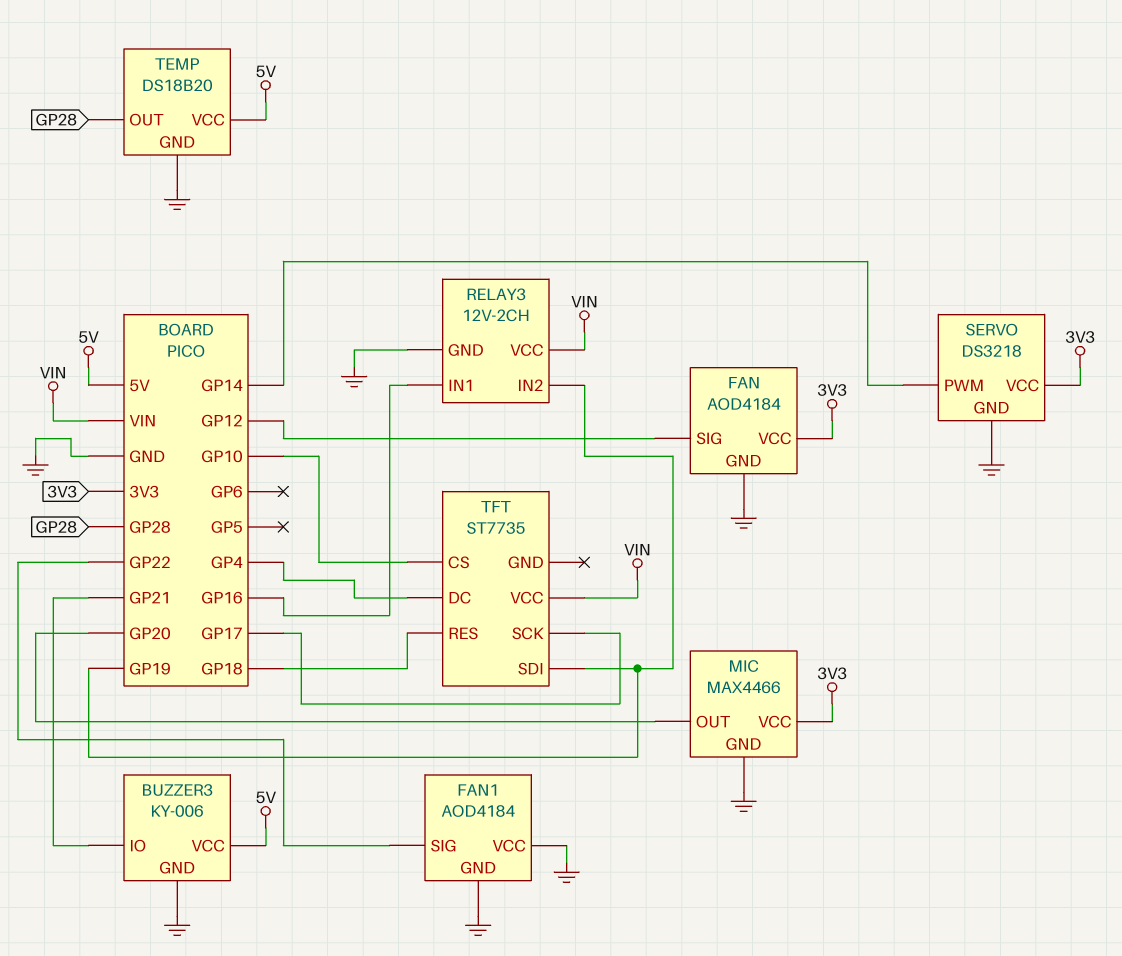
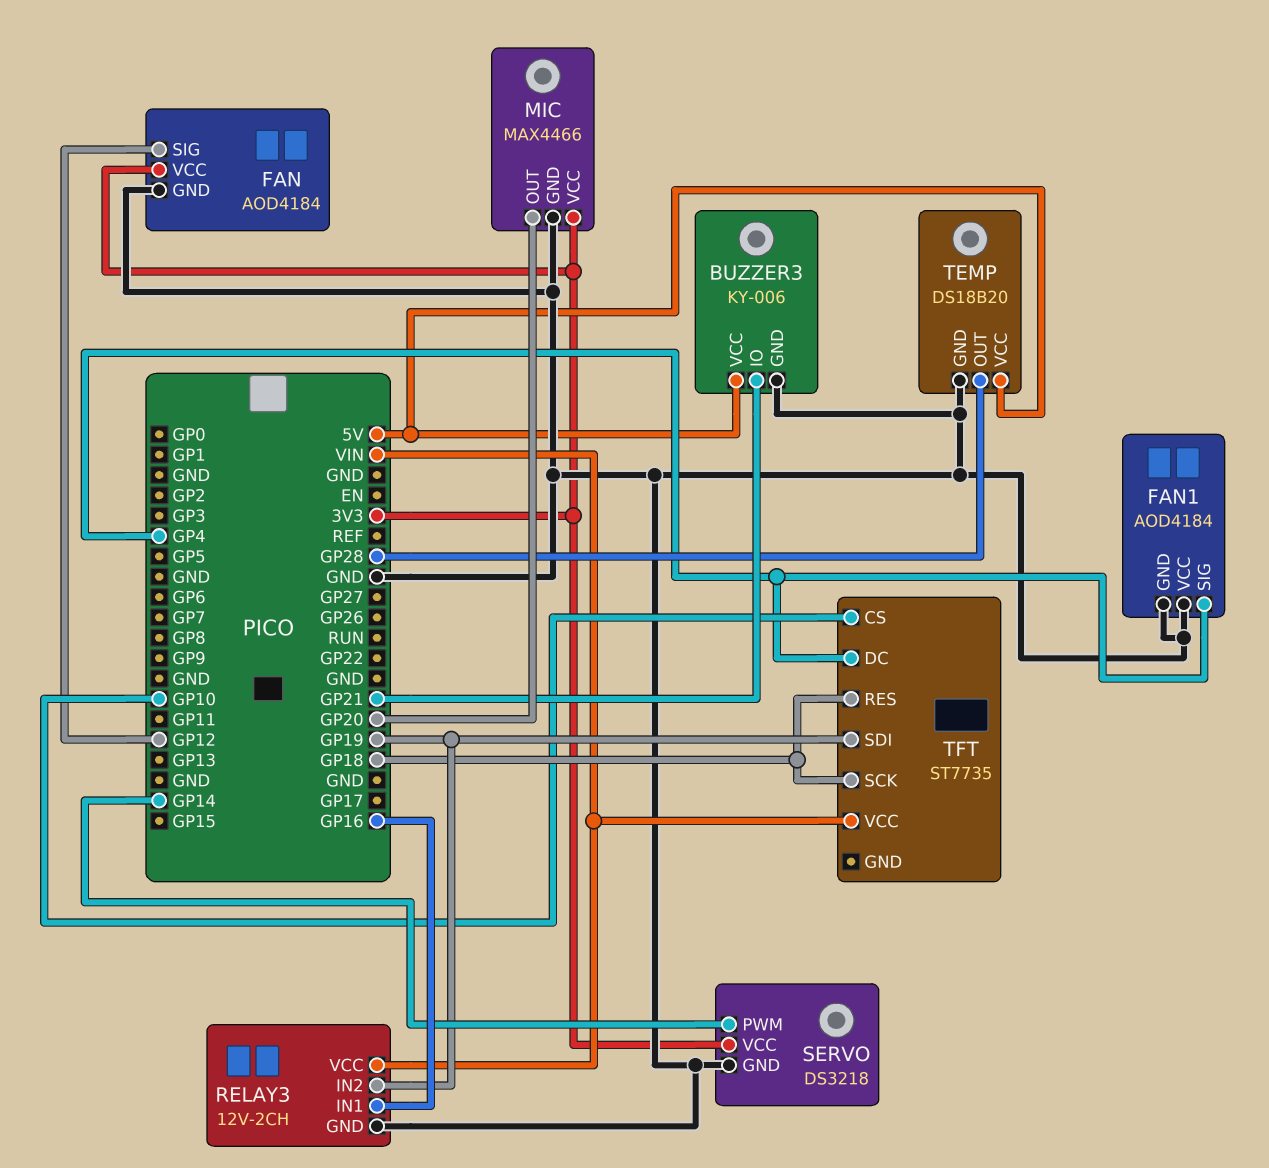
FAN1 pin SIG: GP22 -> GP4
TFT pin SCK: GP17 -> GP18

